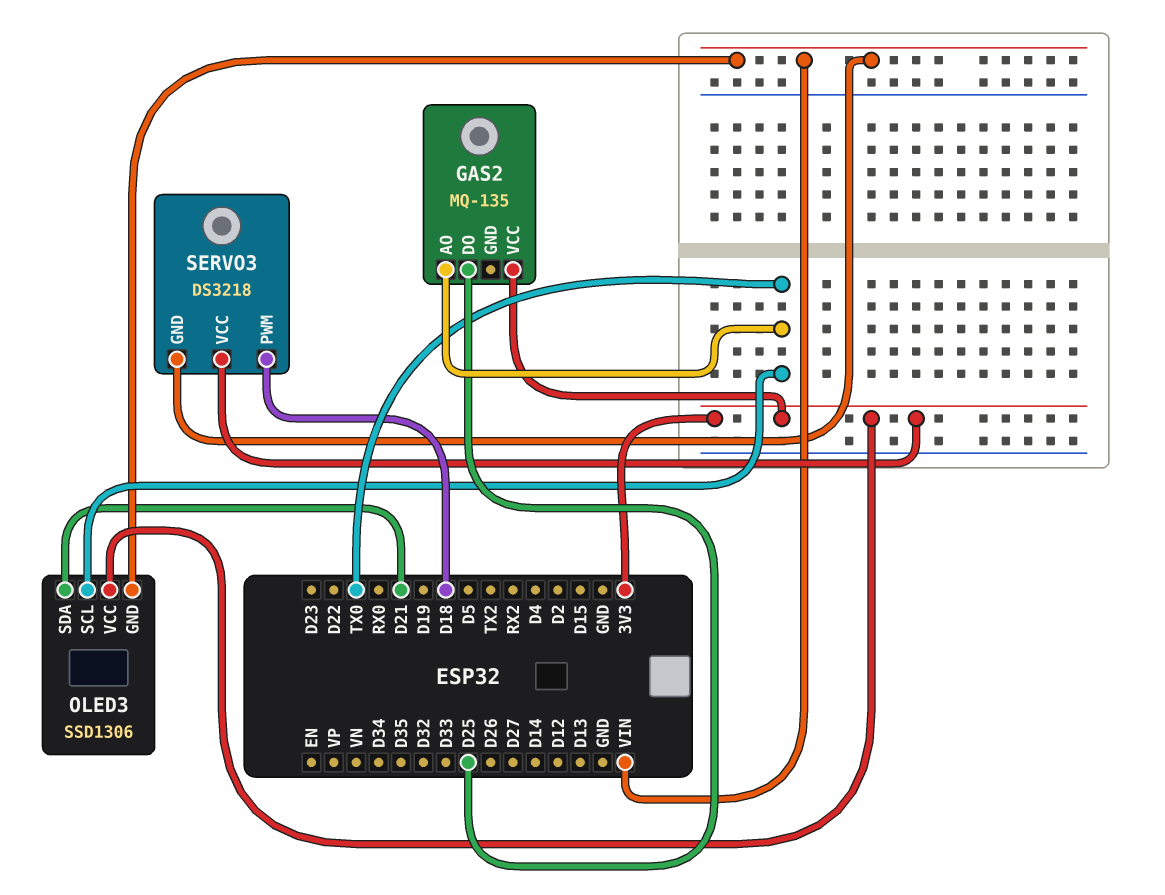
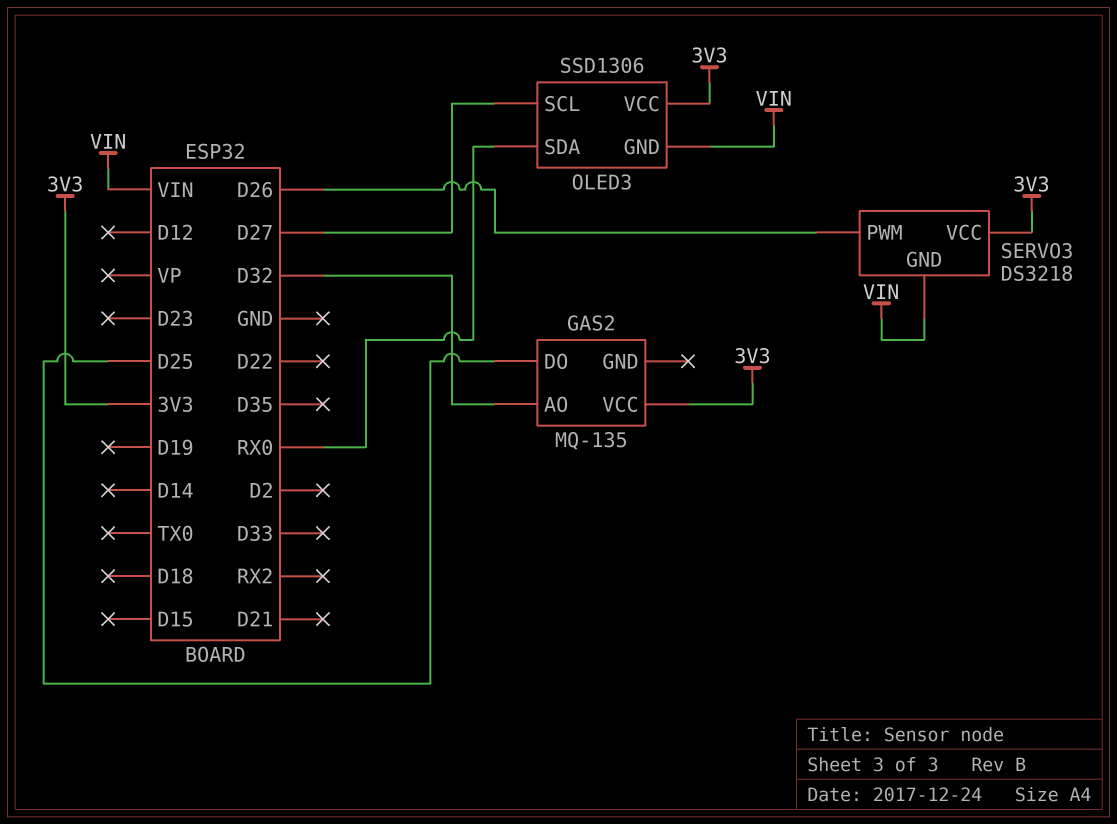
GAS2 pin AO: TX0 -> D32
OLED3 pin SCL: TX0 -> D27
OLED3 pin SDA: D21 -> RX0
SERVO3 pin PWM: D18 -> D26

